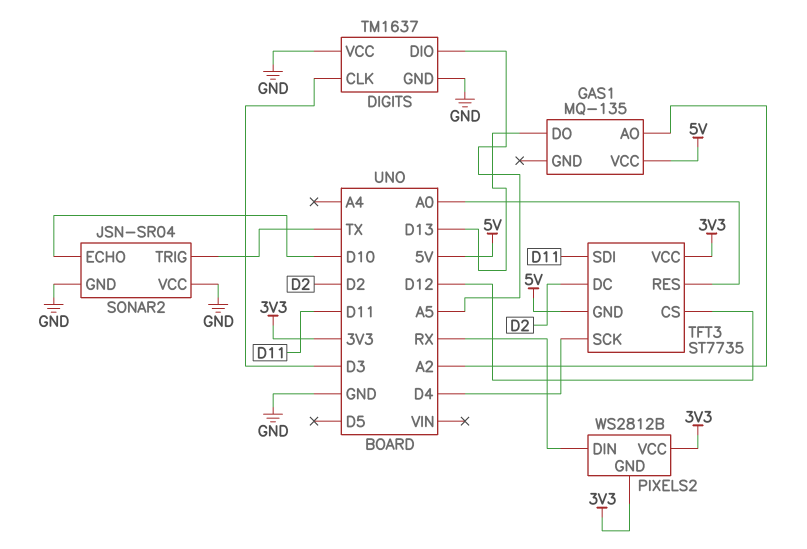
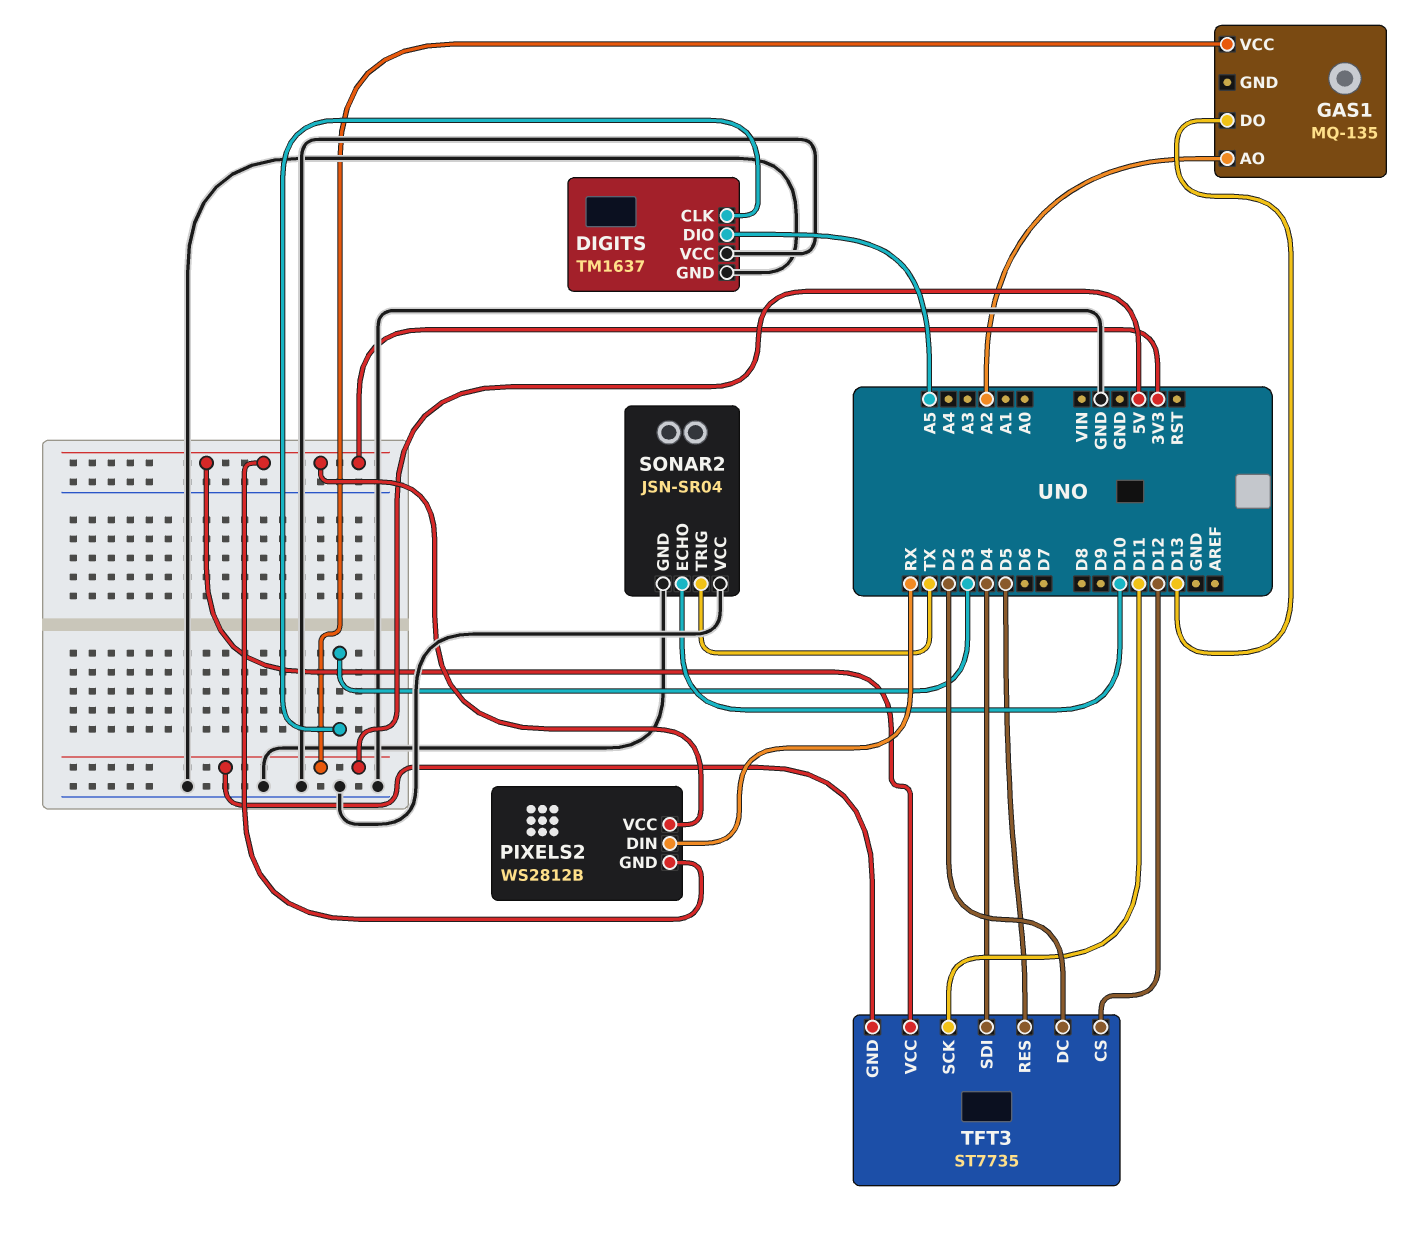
TFT3 pin RES: A0 -> D5
TFT3 pin SCK: D4 -> D11
TFT3 pin SDI: D11 -> D4

